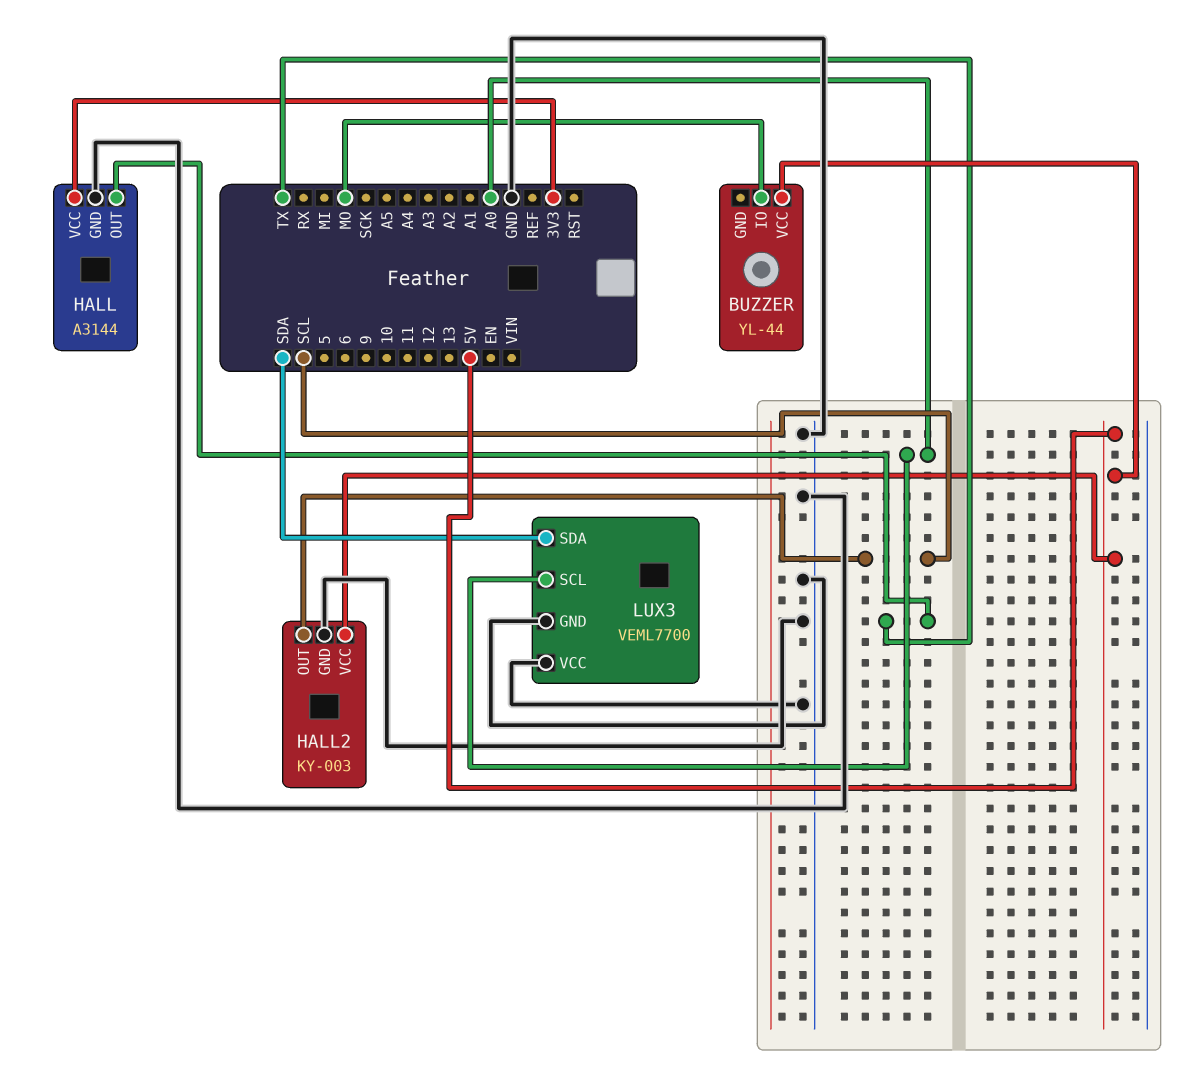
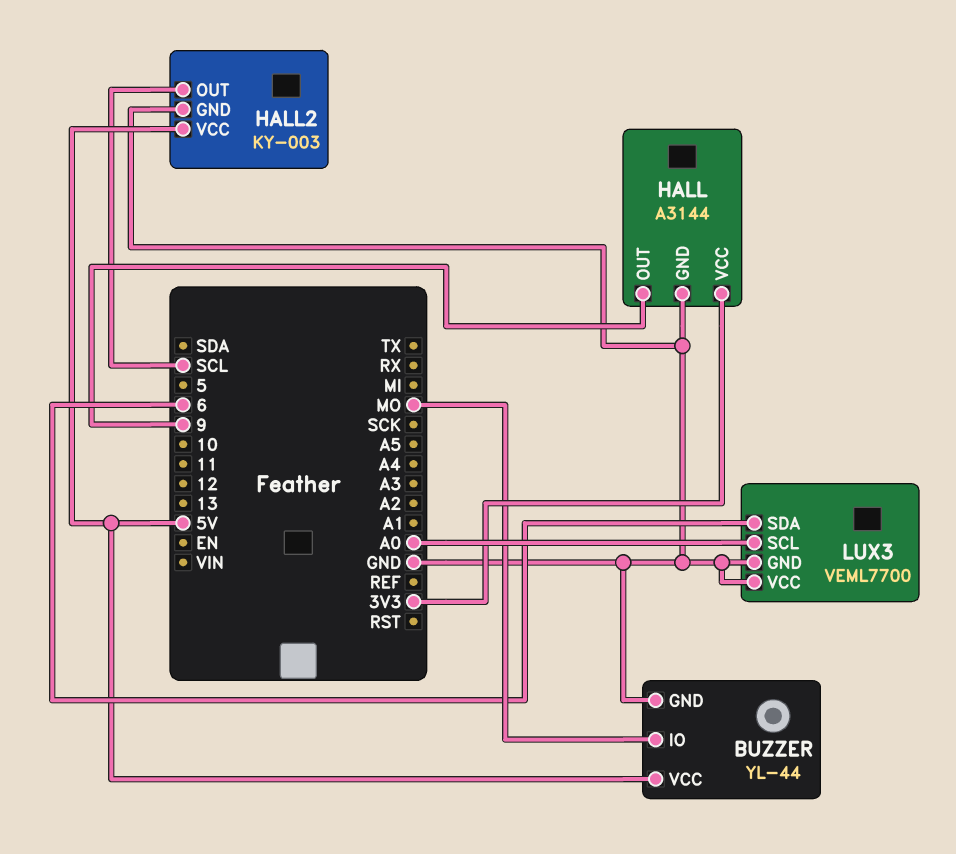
BUZZER pin GND: none -> GND
HALL pin OUT: TX -> 9
LUX3 pin SDA: SDA -> 6

